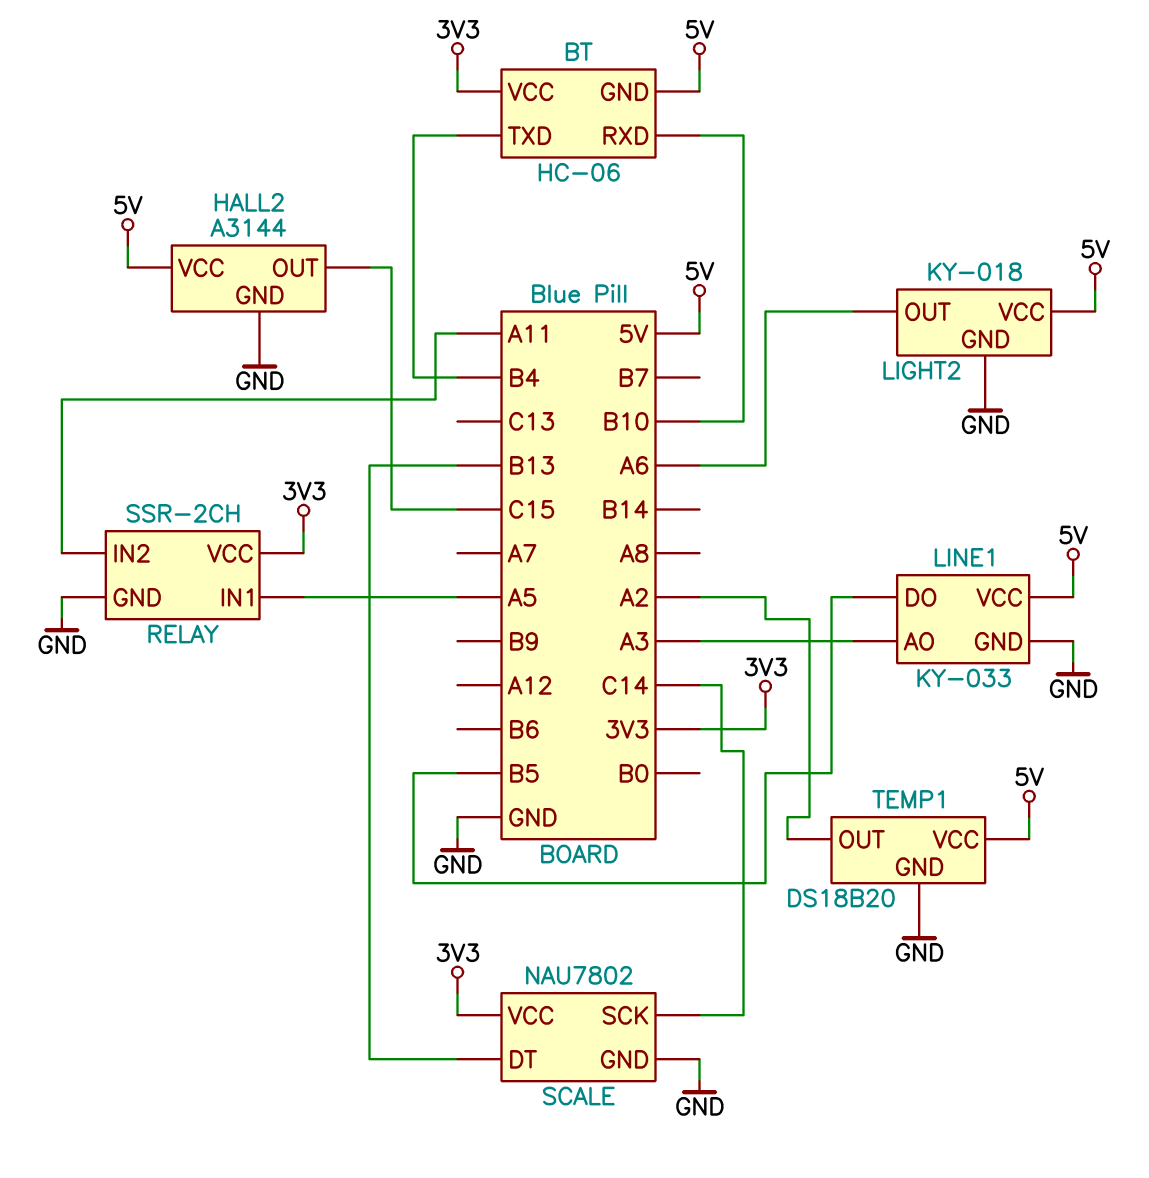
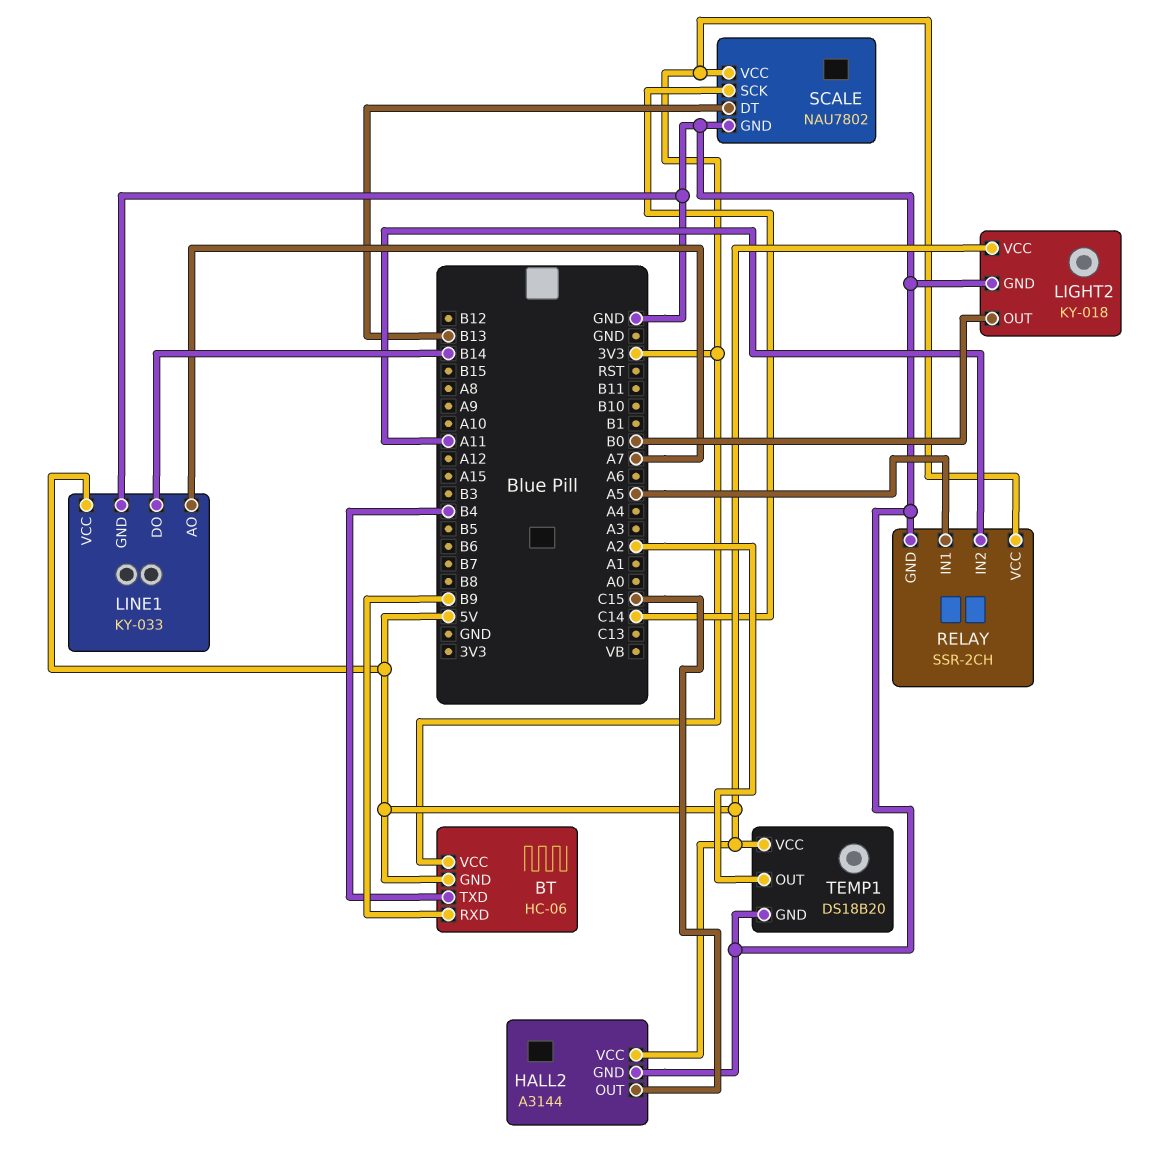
BT pin RXD: B10 -> B9
LIGHT2 pin OUT: A6 -> B0
LINE1 pin AO: A3 -> A7
LINE1 pin DO: B5 -> B14

